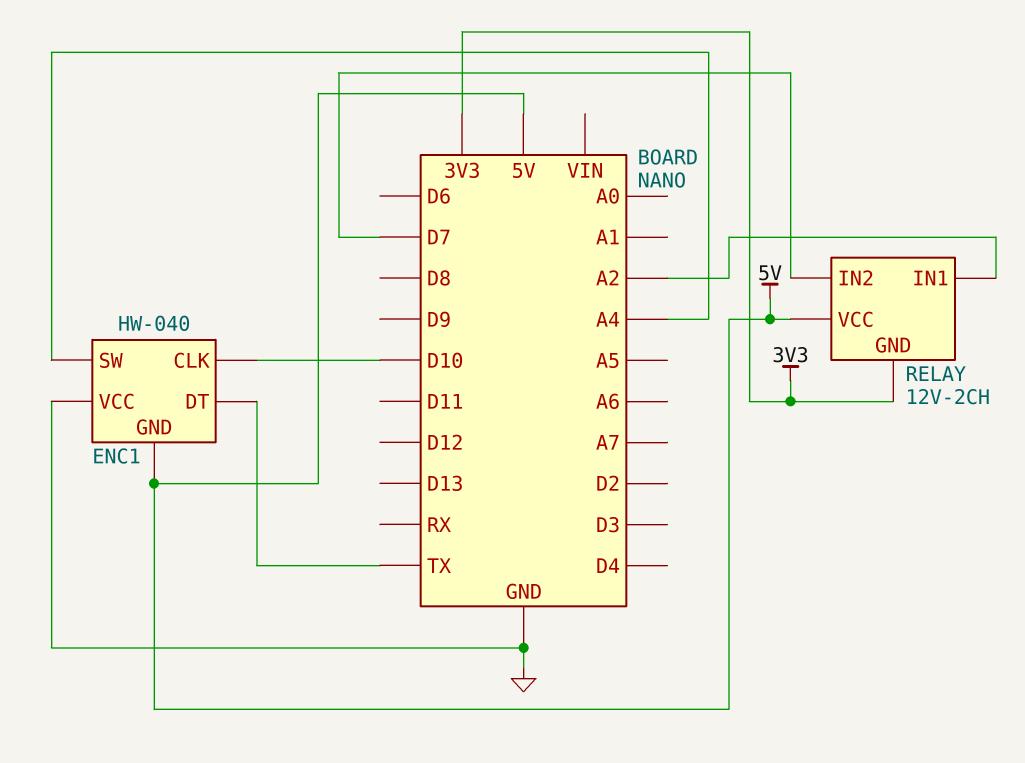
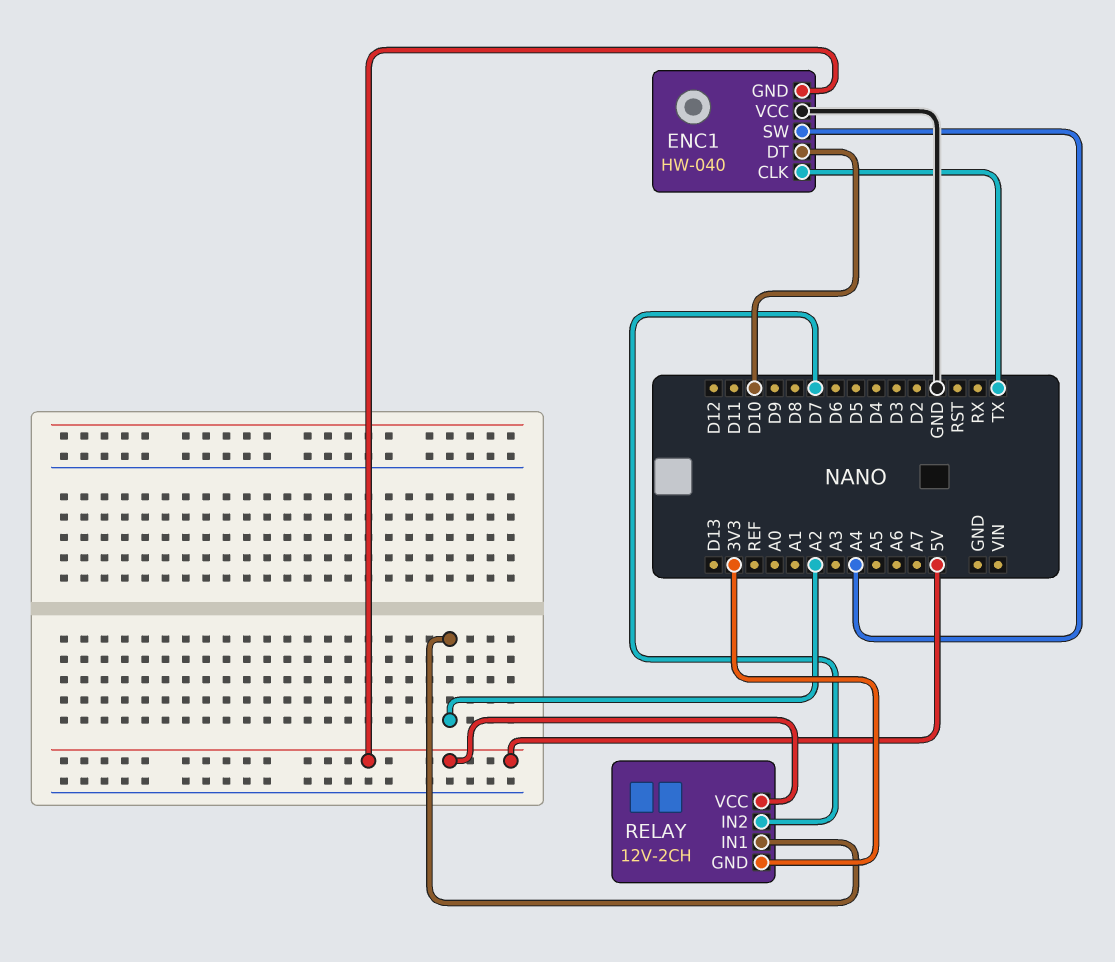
ENC1 pin CLK: D10 -> TX
ENC1 pin DT: TX -> D10

